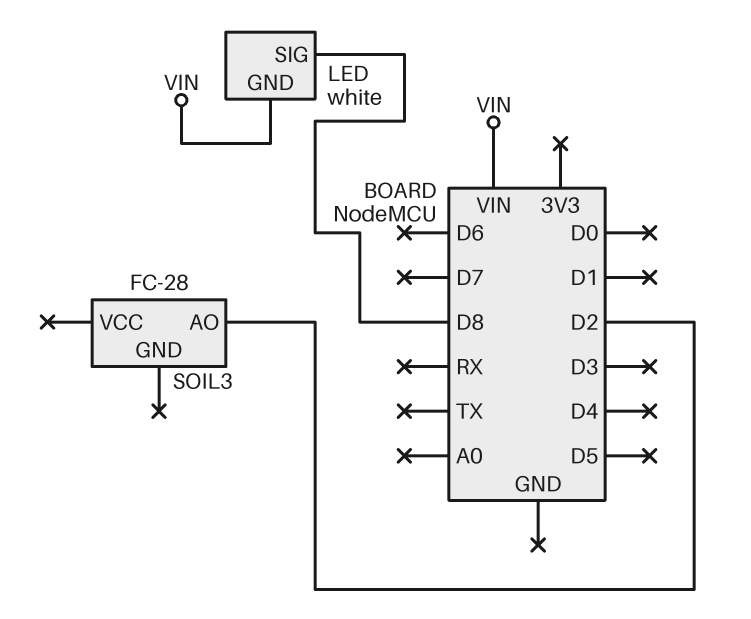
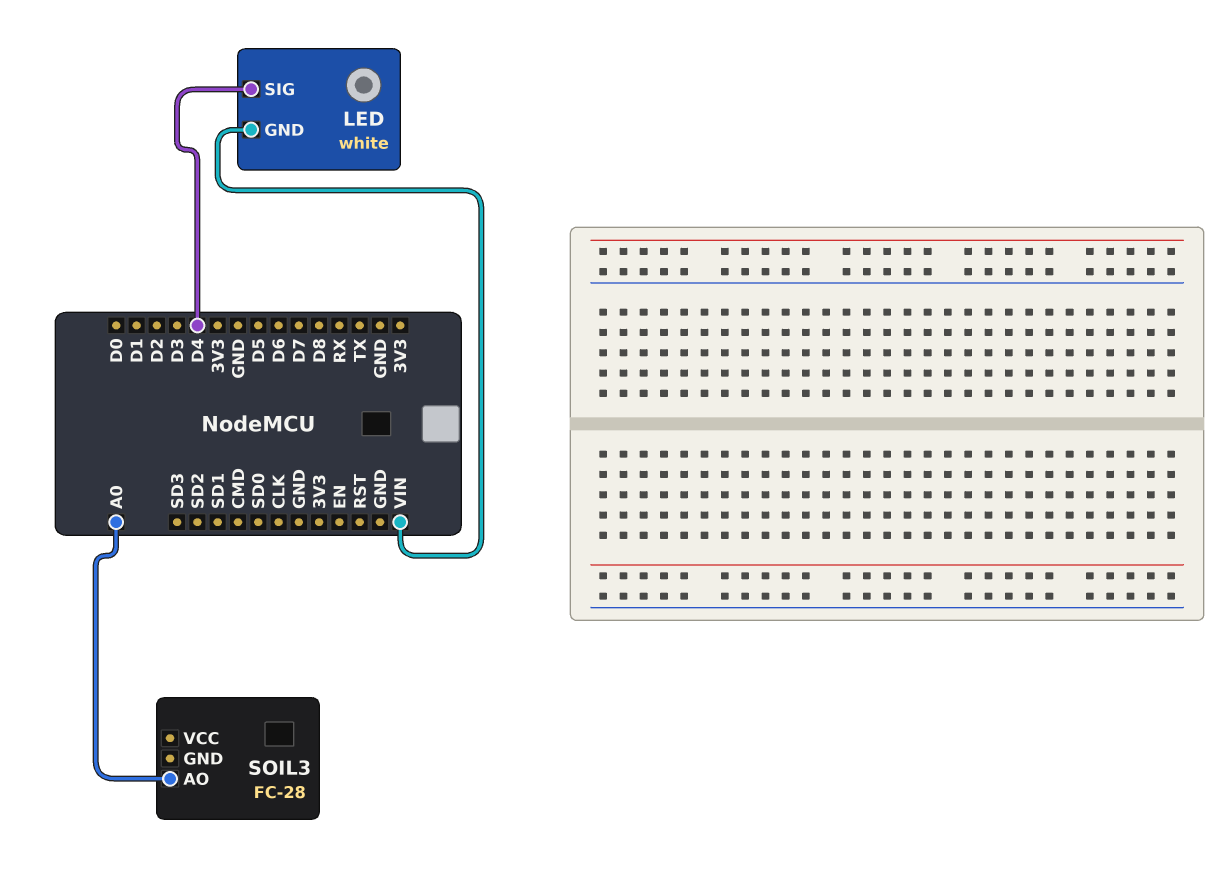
LED pin SIG: D8 -> D4
SOIL3 pin AO: D2 -> A0

